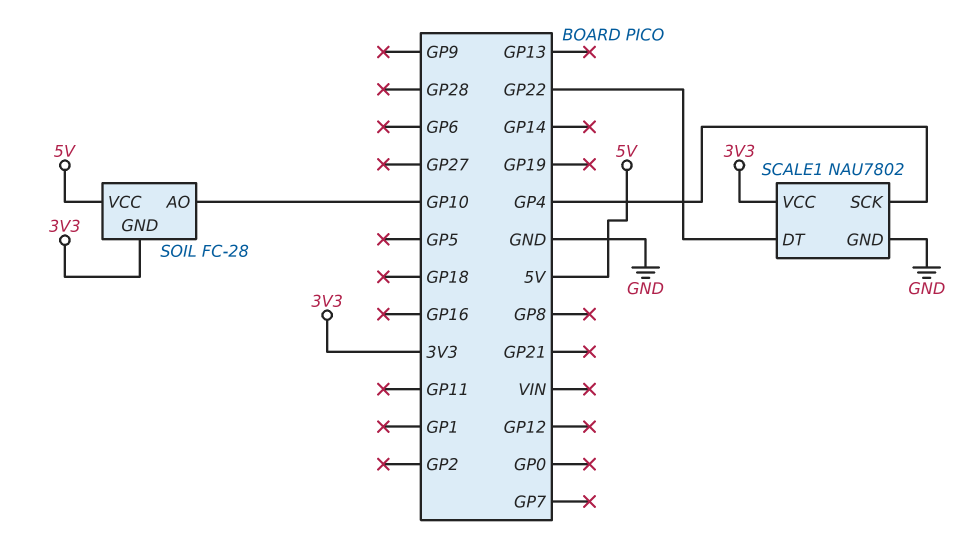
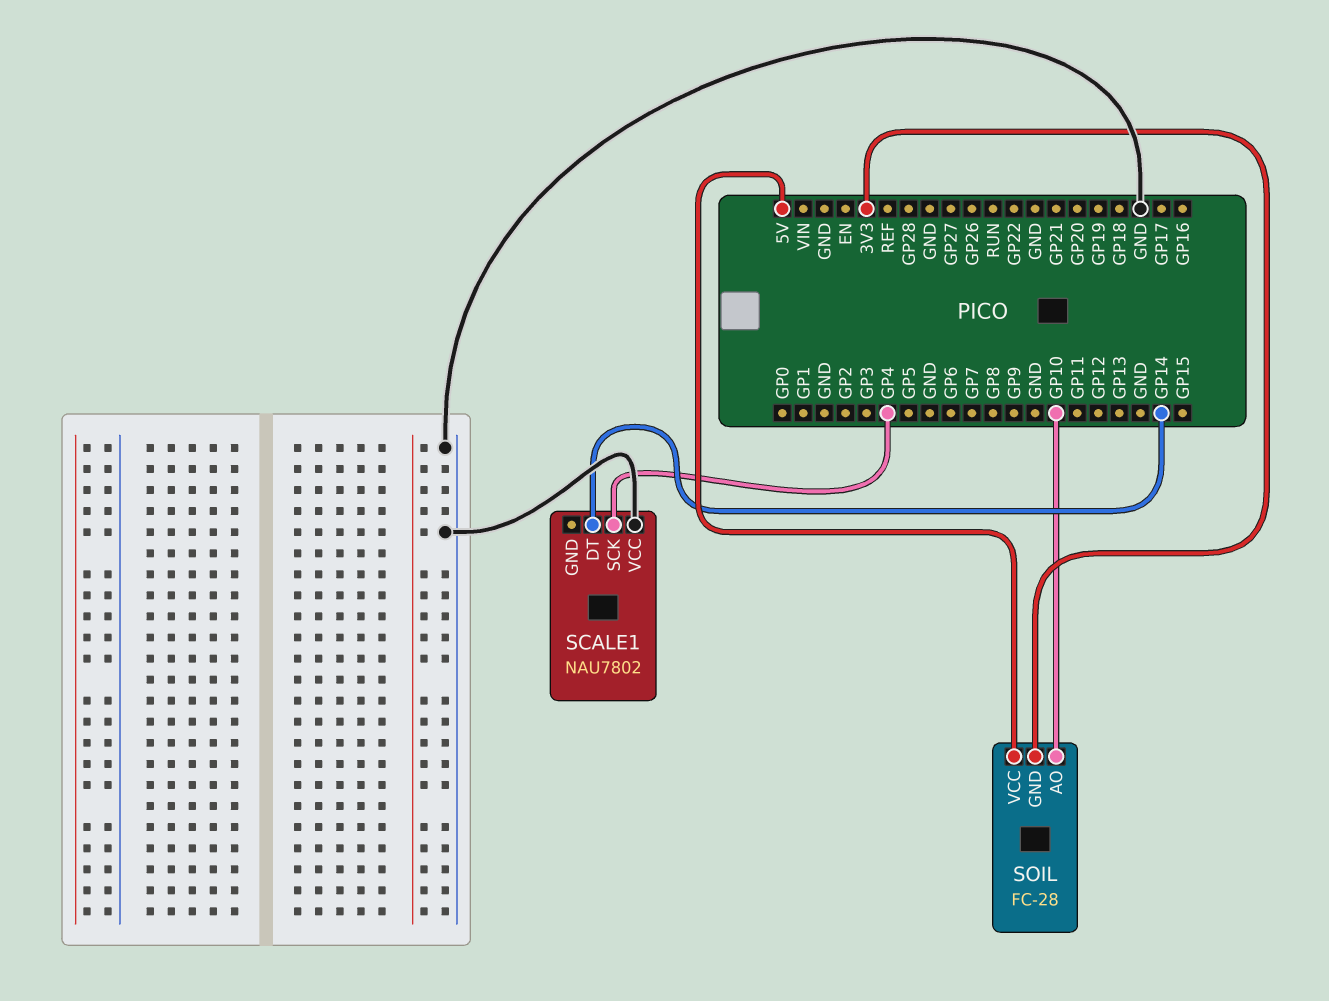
SCALE1 pin DT: GP22 -> GP14
SCALE1 pin GND: GND -> none
SCALE1 pin VCC: 3V3 -> GND

